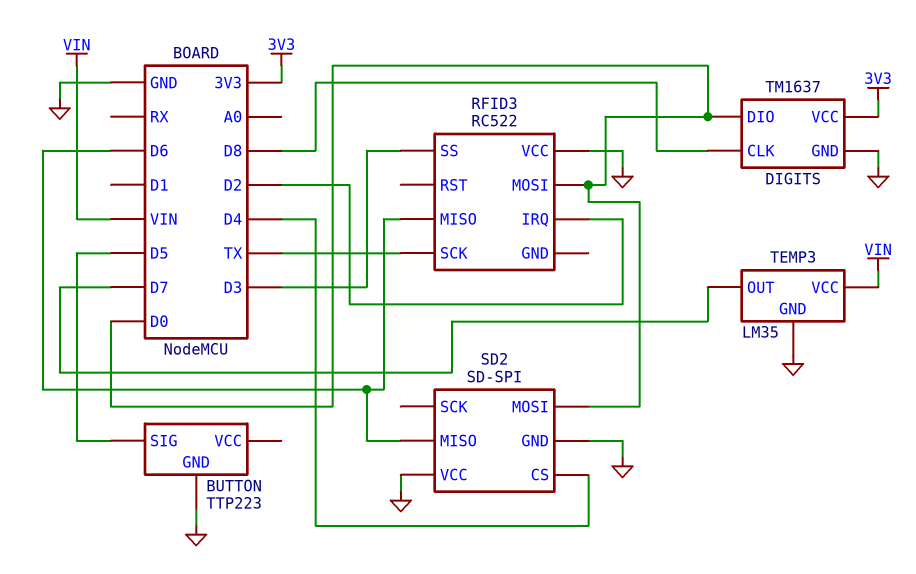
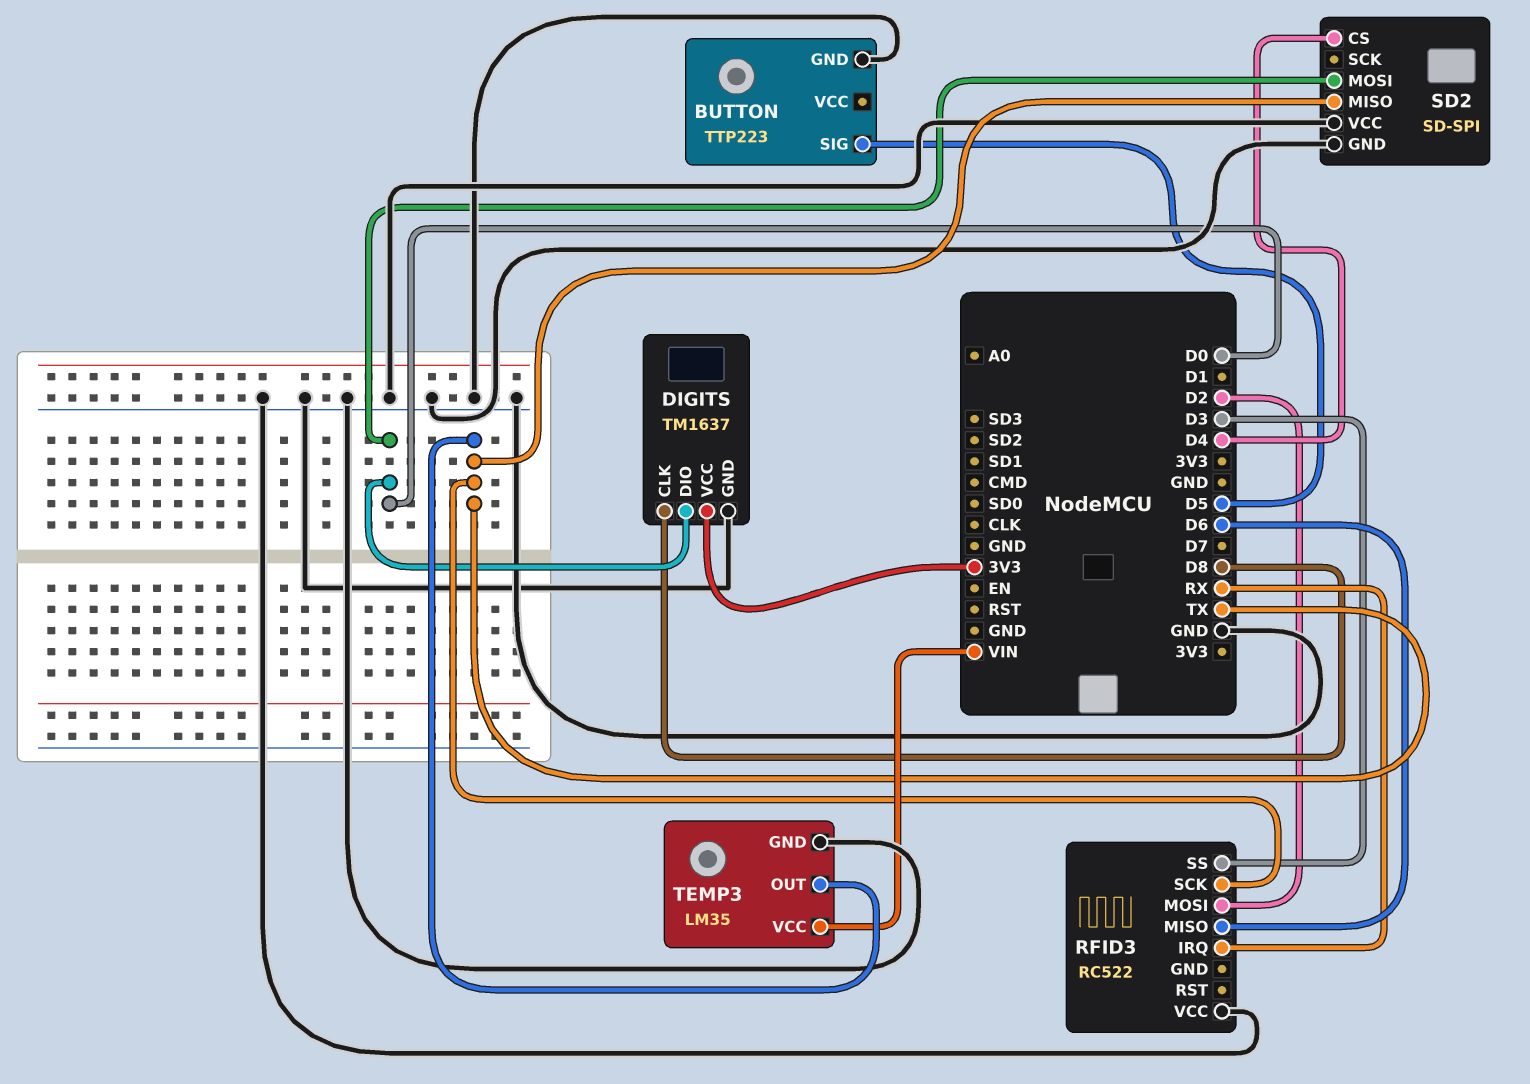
RFID3 pin IRQ: D2 -> RX
RFID3 pin MOSI: D0 -> D2
SD2 pin MISO: D6 -> TX
TEMP3 pin OUT: D7 -> TX

